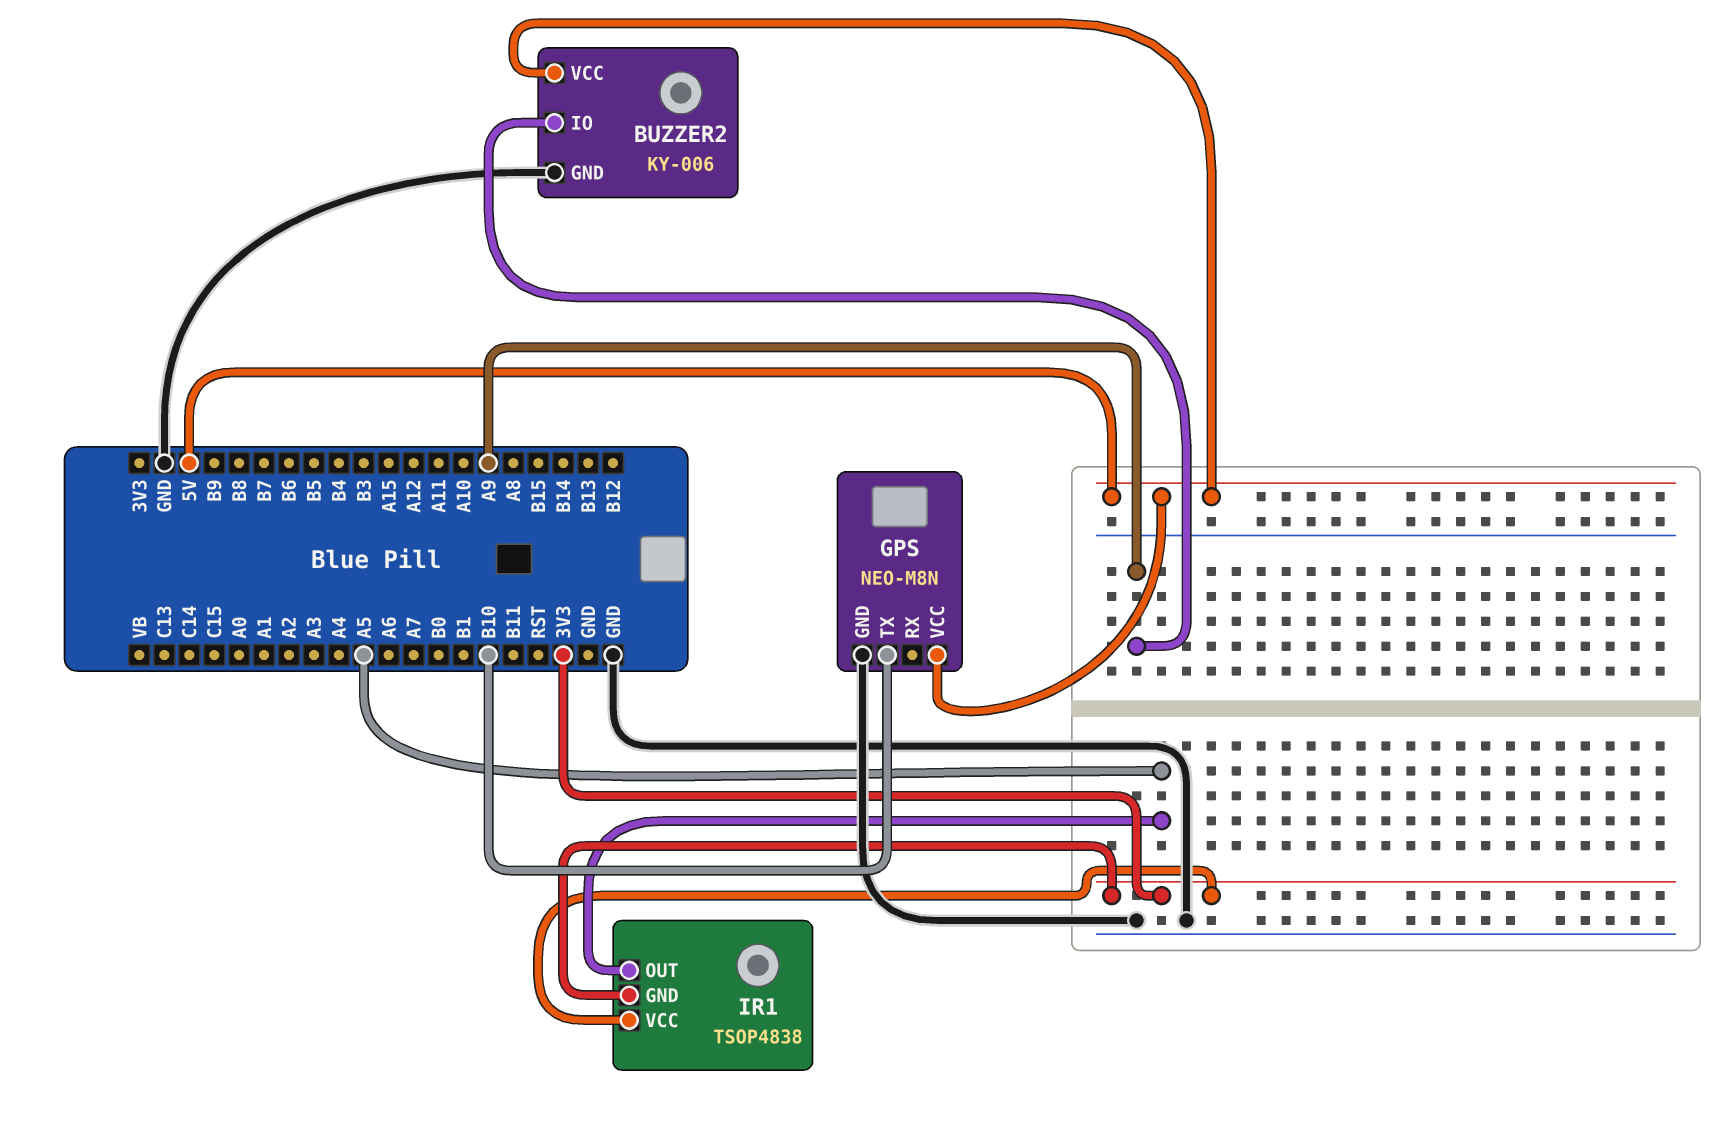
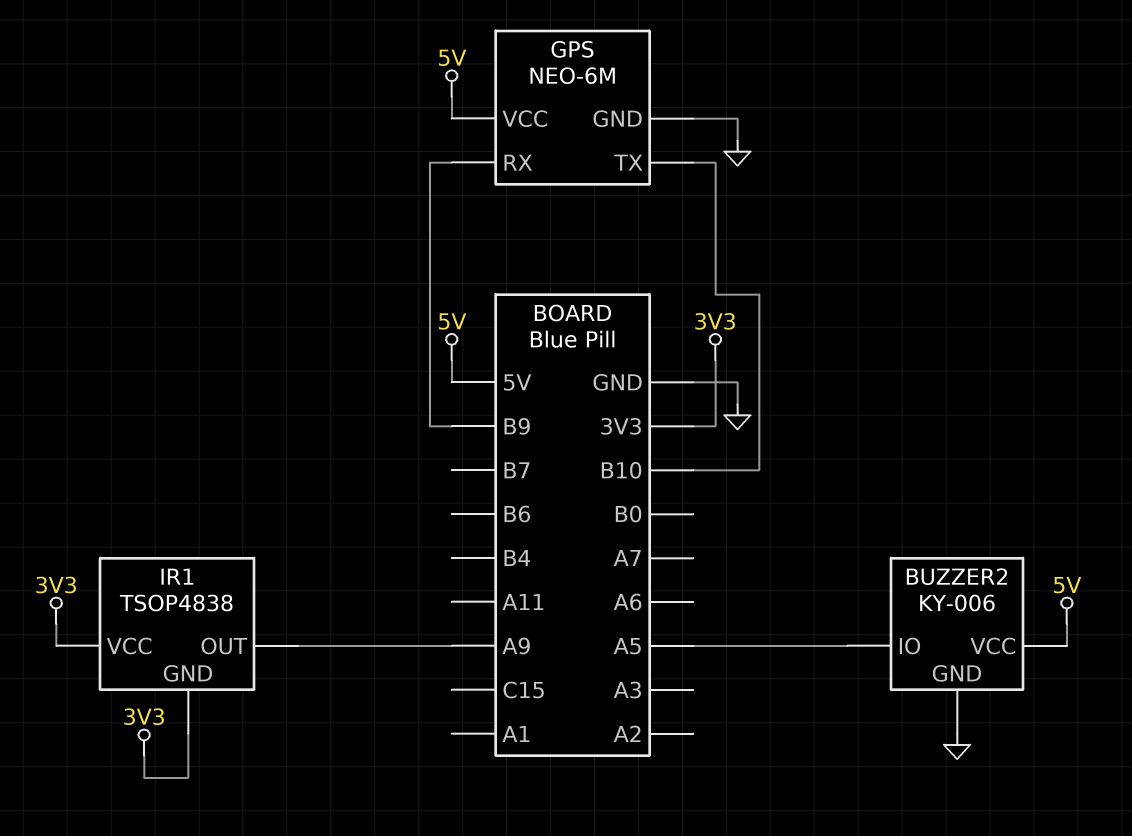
BUZZER2 pin IO: A9 -> A5
GPS: NEO-M8N -> NEO-6M
GPS pin RX: none -> B9
IR1 pin OUT: A5 -> A9

